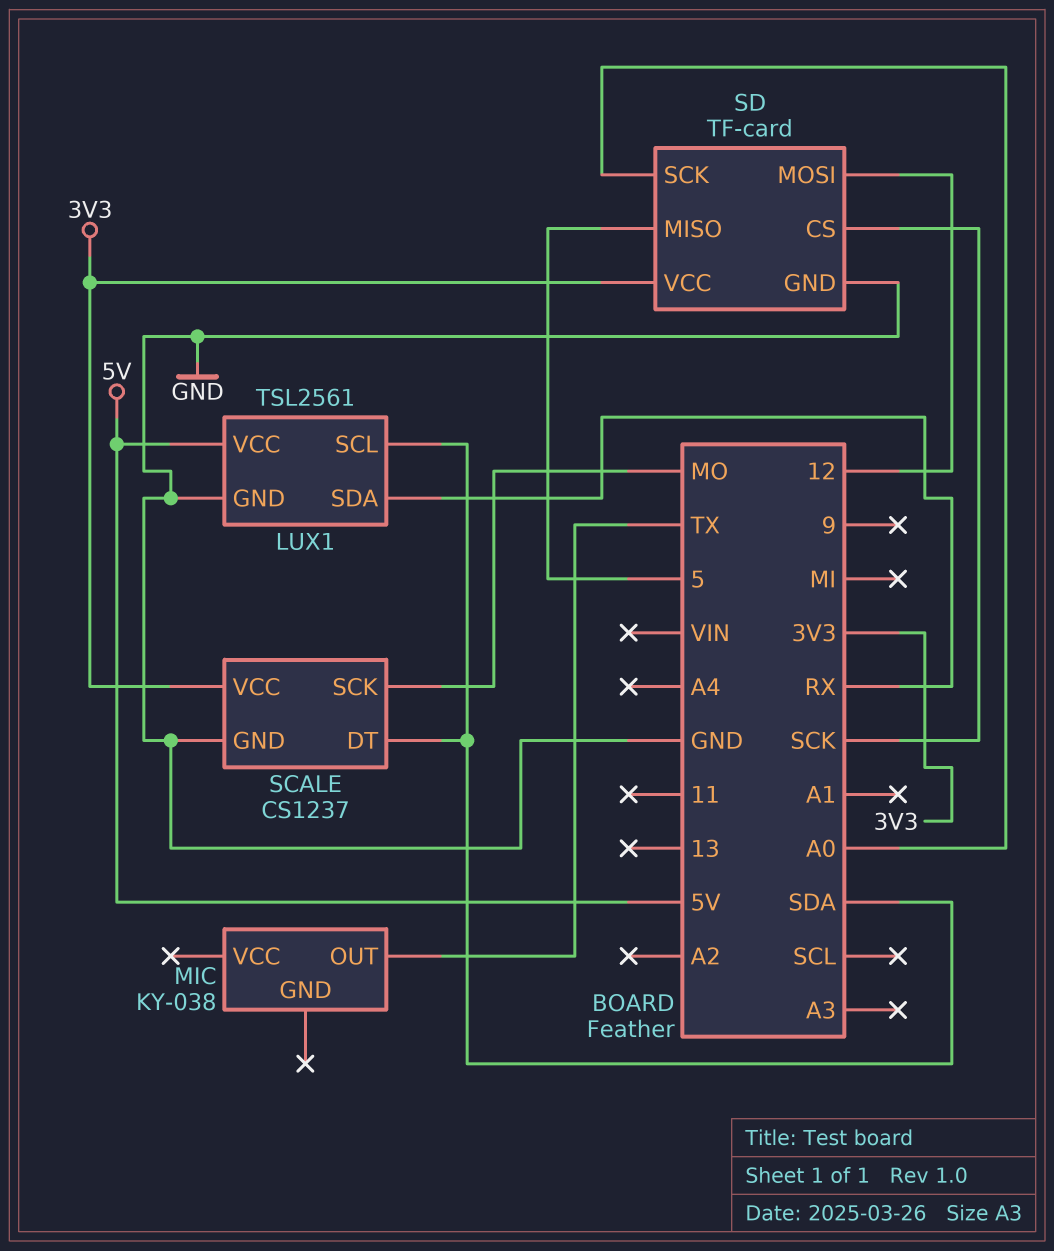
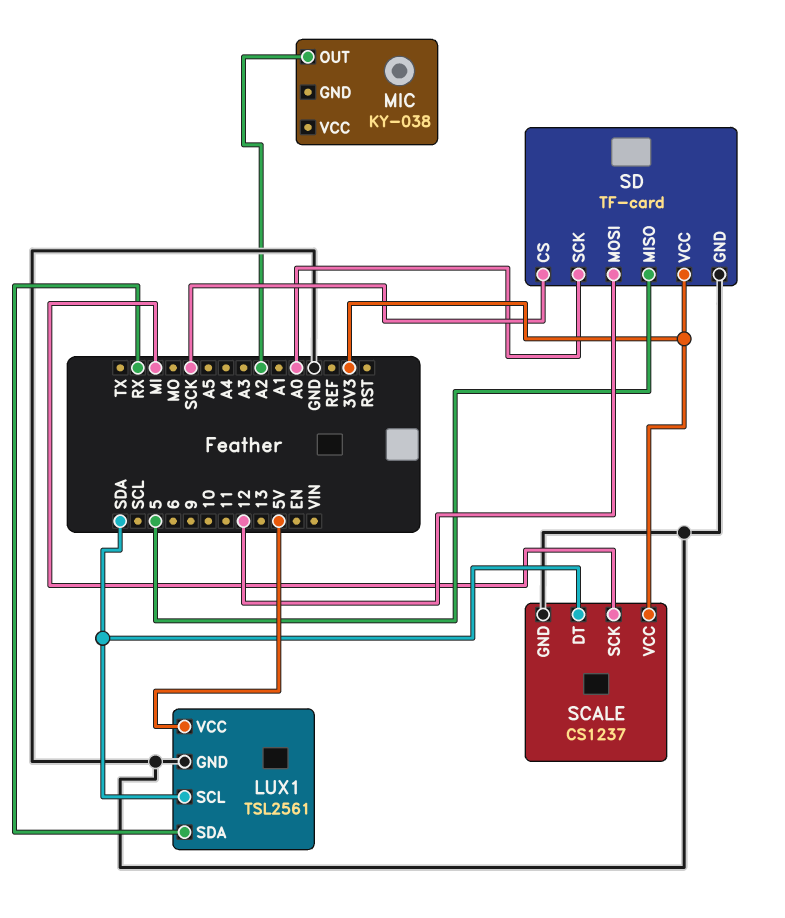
MIC pin OUT: TX -> A2
SCALE pin SCK: MO -> MI

